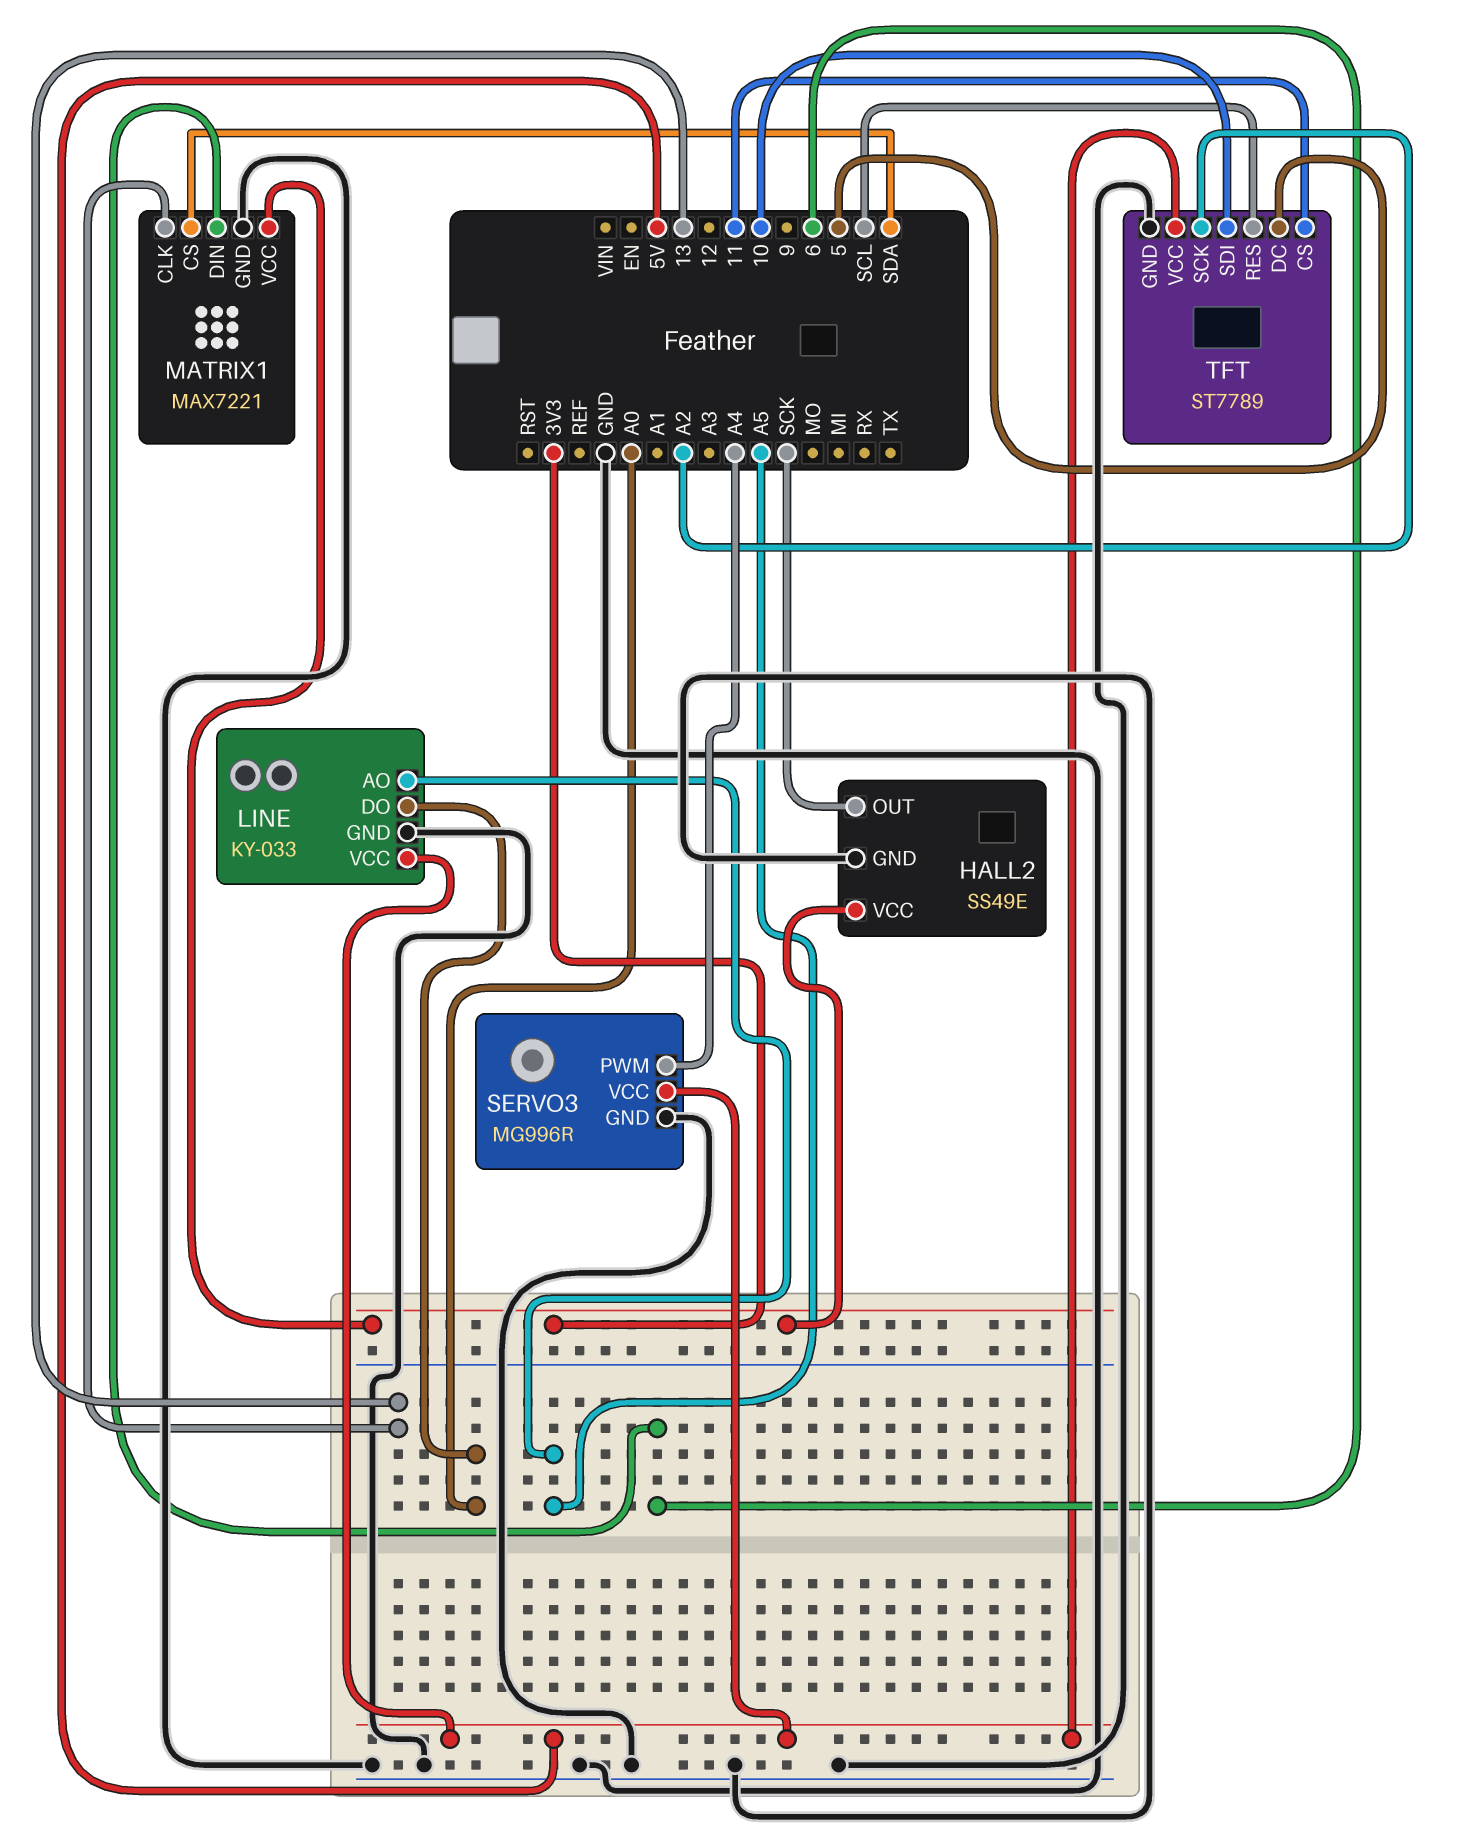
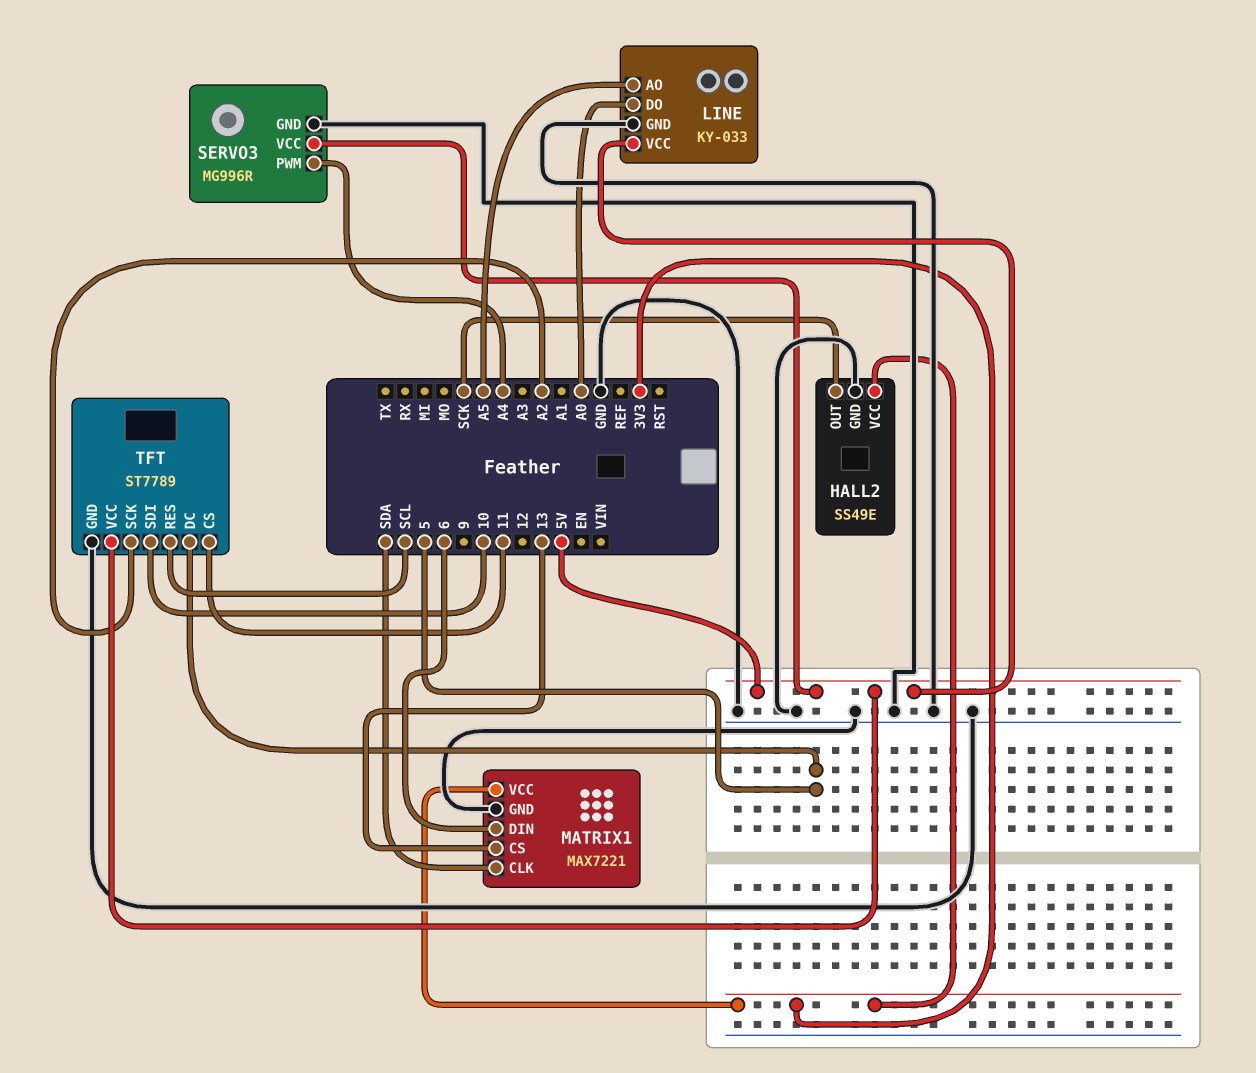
MATRIX1 pin CLK: 13 -> SDA
MATRIX1 pin CS: SDA -> 13

